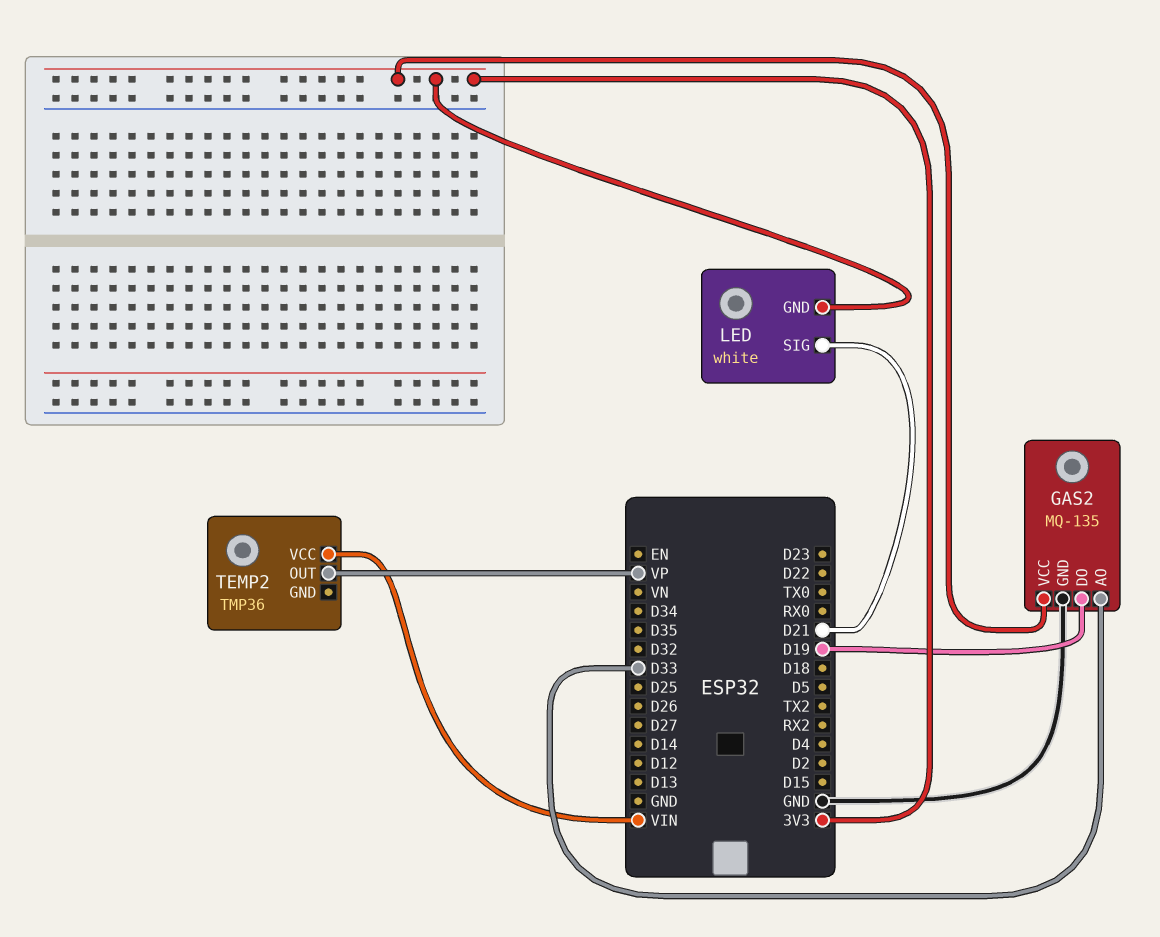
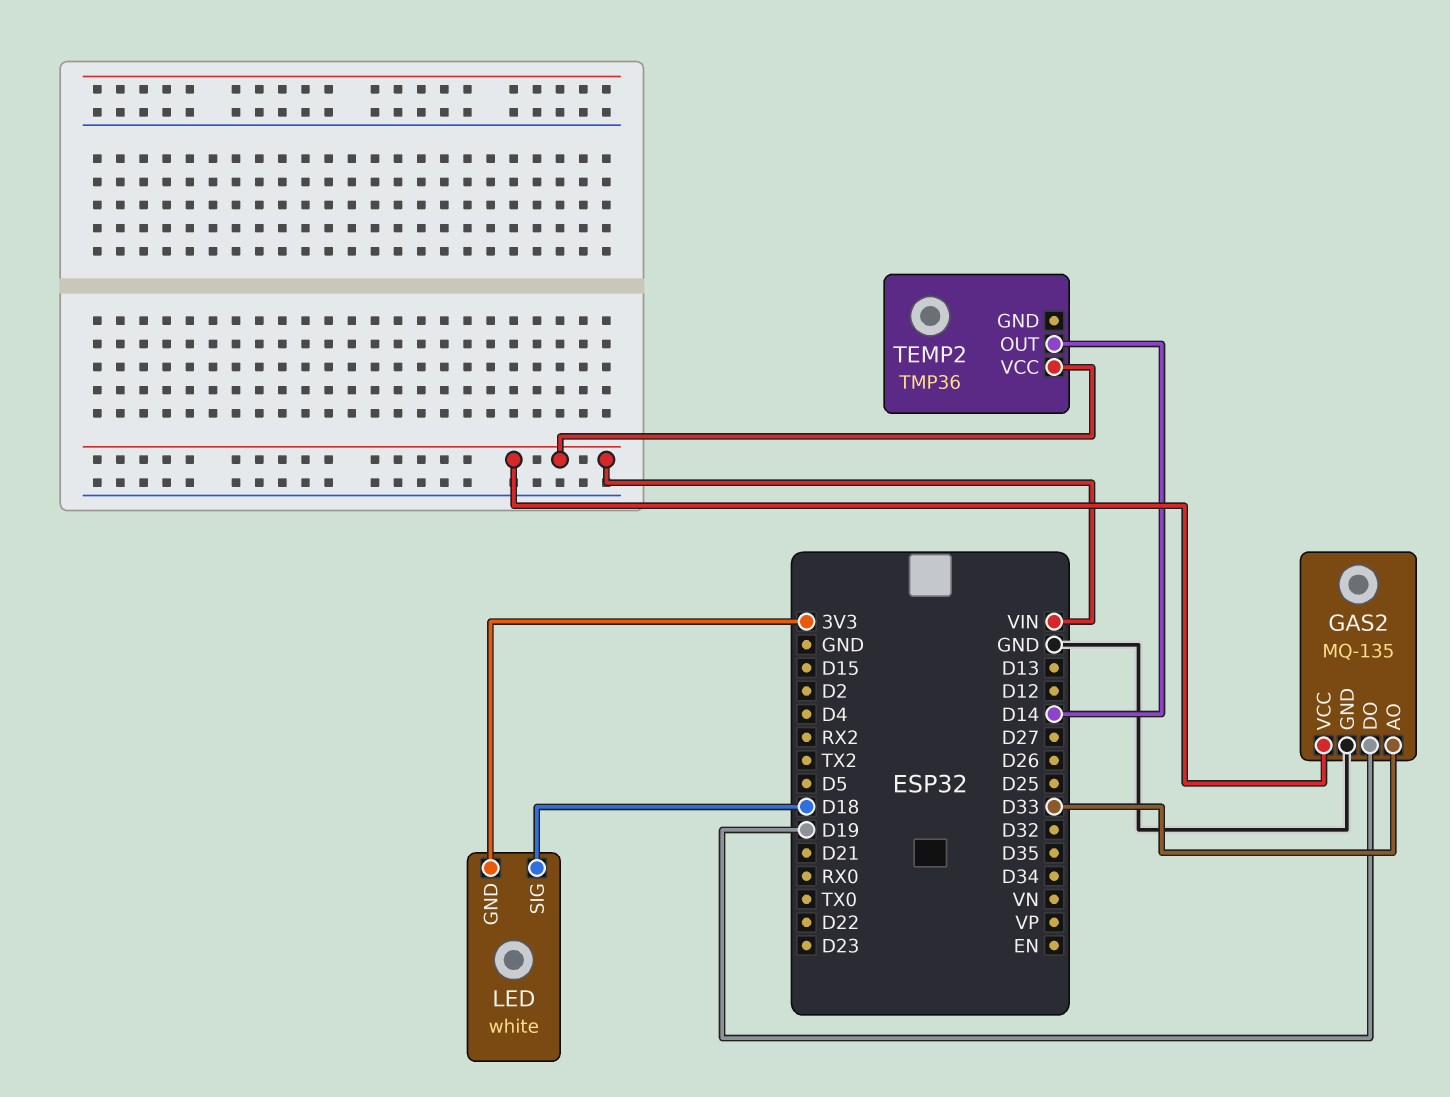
GAS2 pin VCC: 3V3 -> VIN
LED pin SIG: D21 -> D18
TEMP2 pin OUT: VP -> D14

